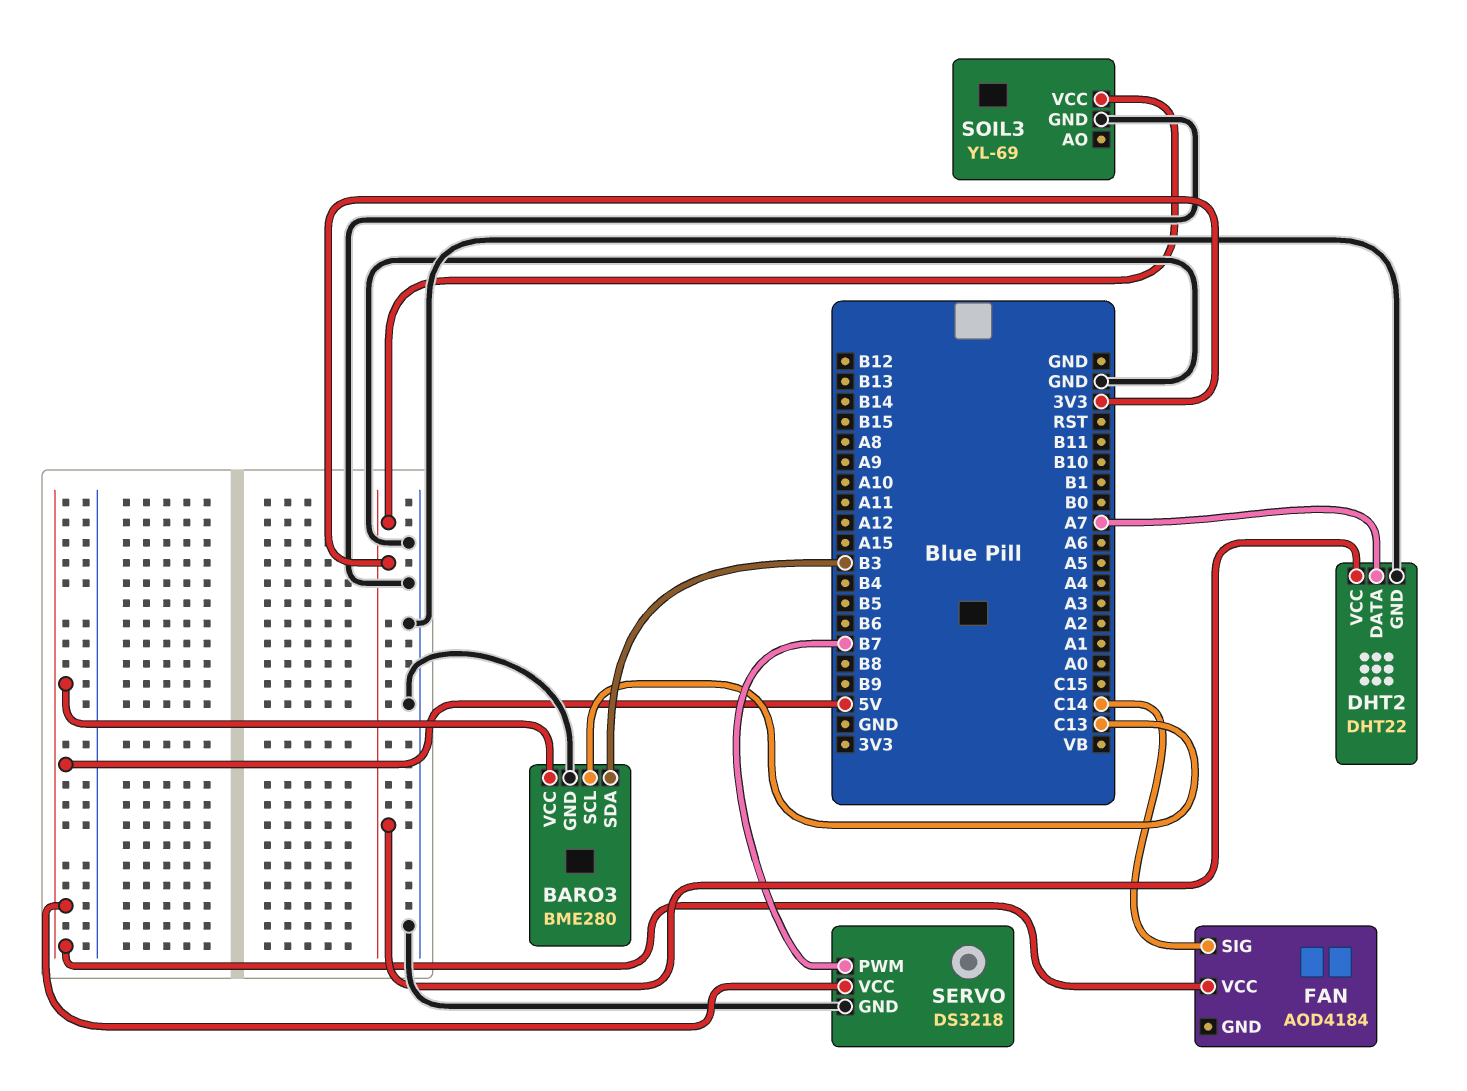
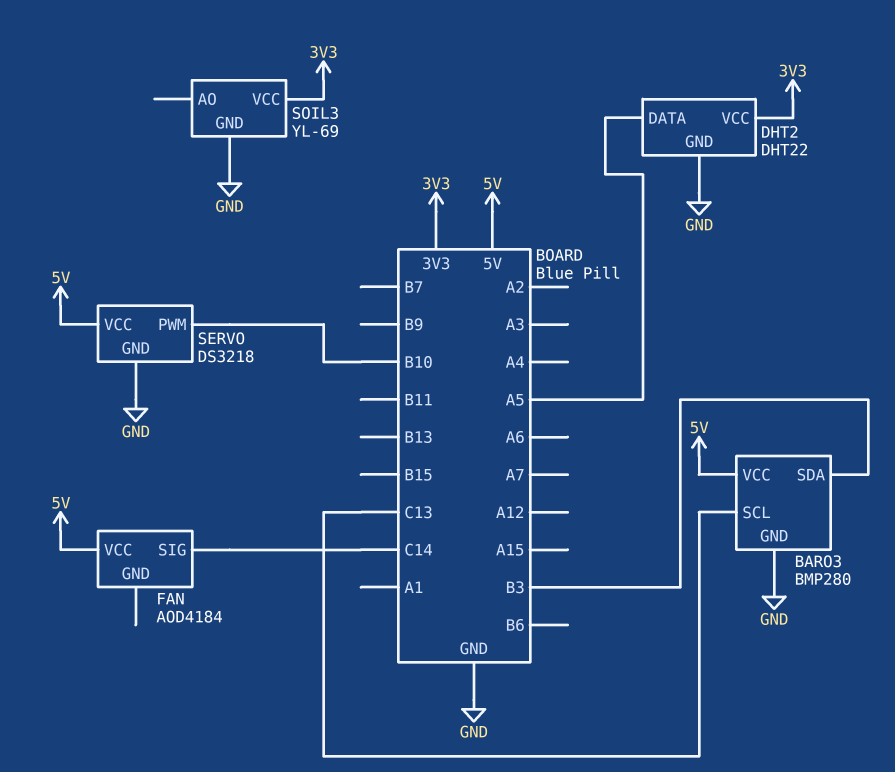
BARO3: BME280 -> BMP280
DHT2 pin DATA: A7 -> A5
SERVO pin PWM: B7 -> B10

